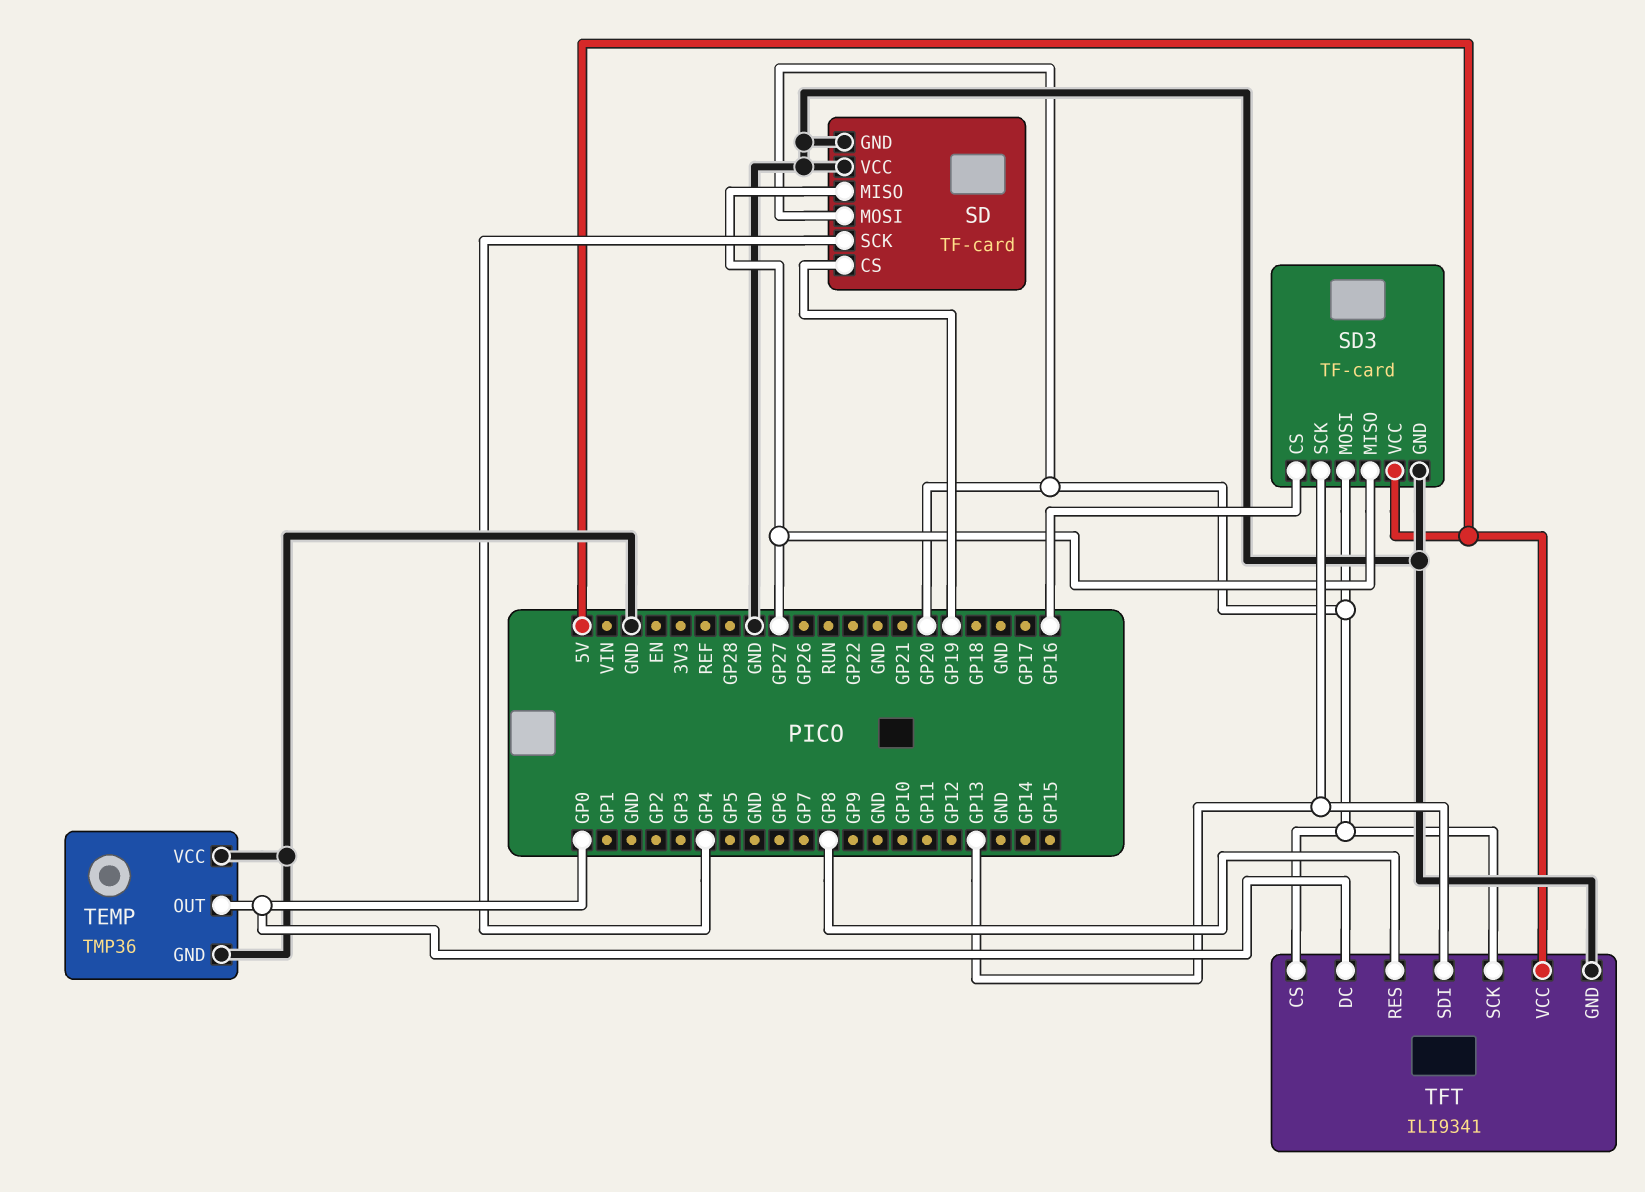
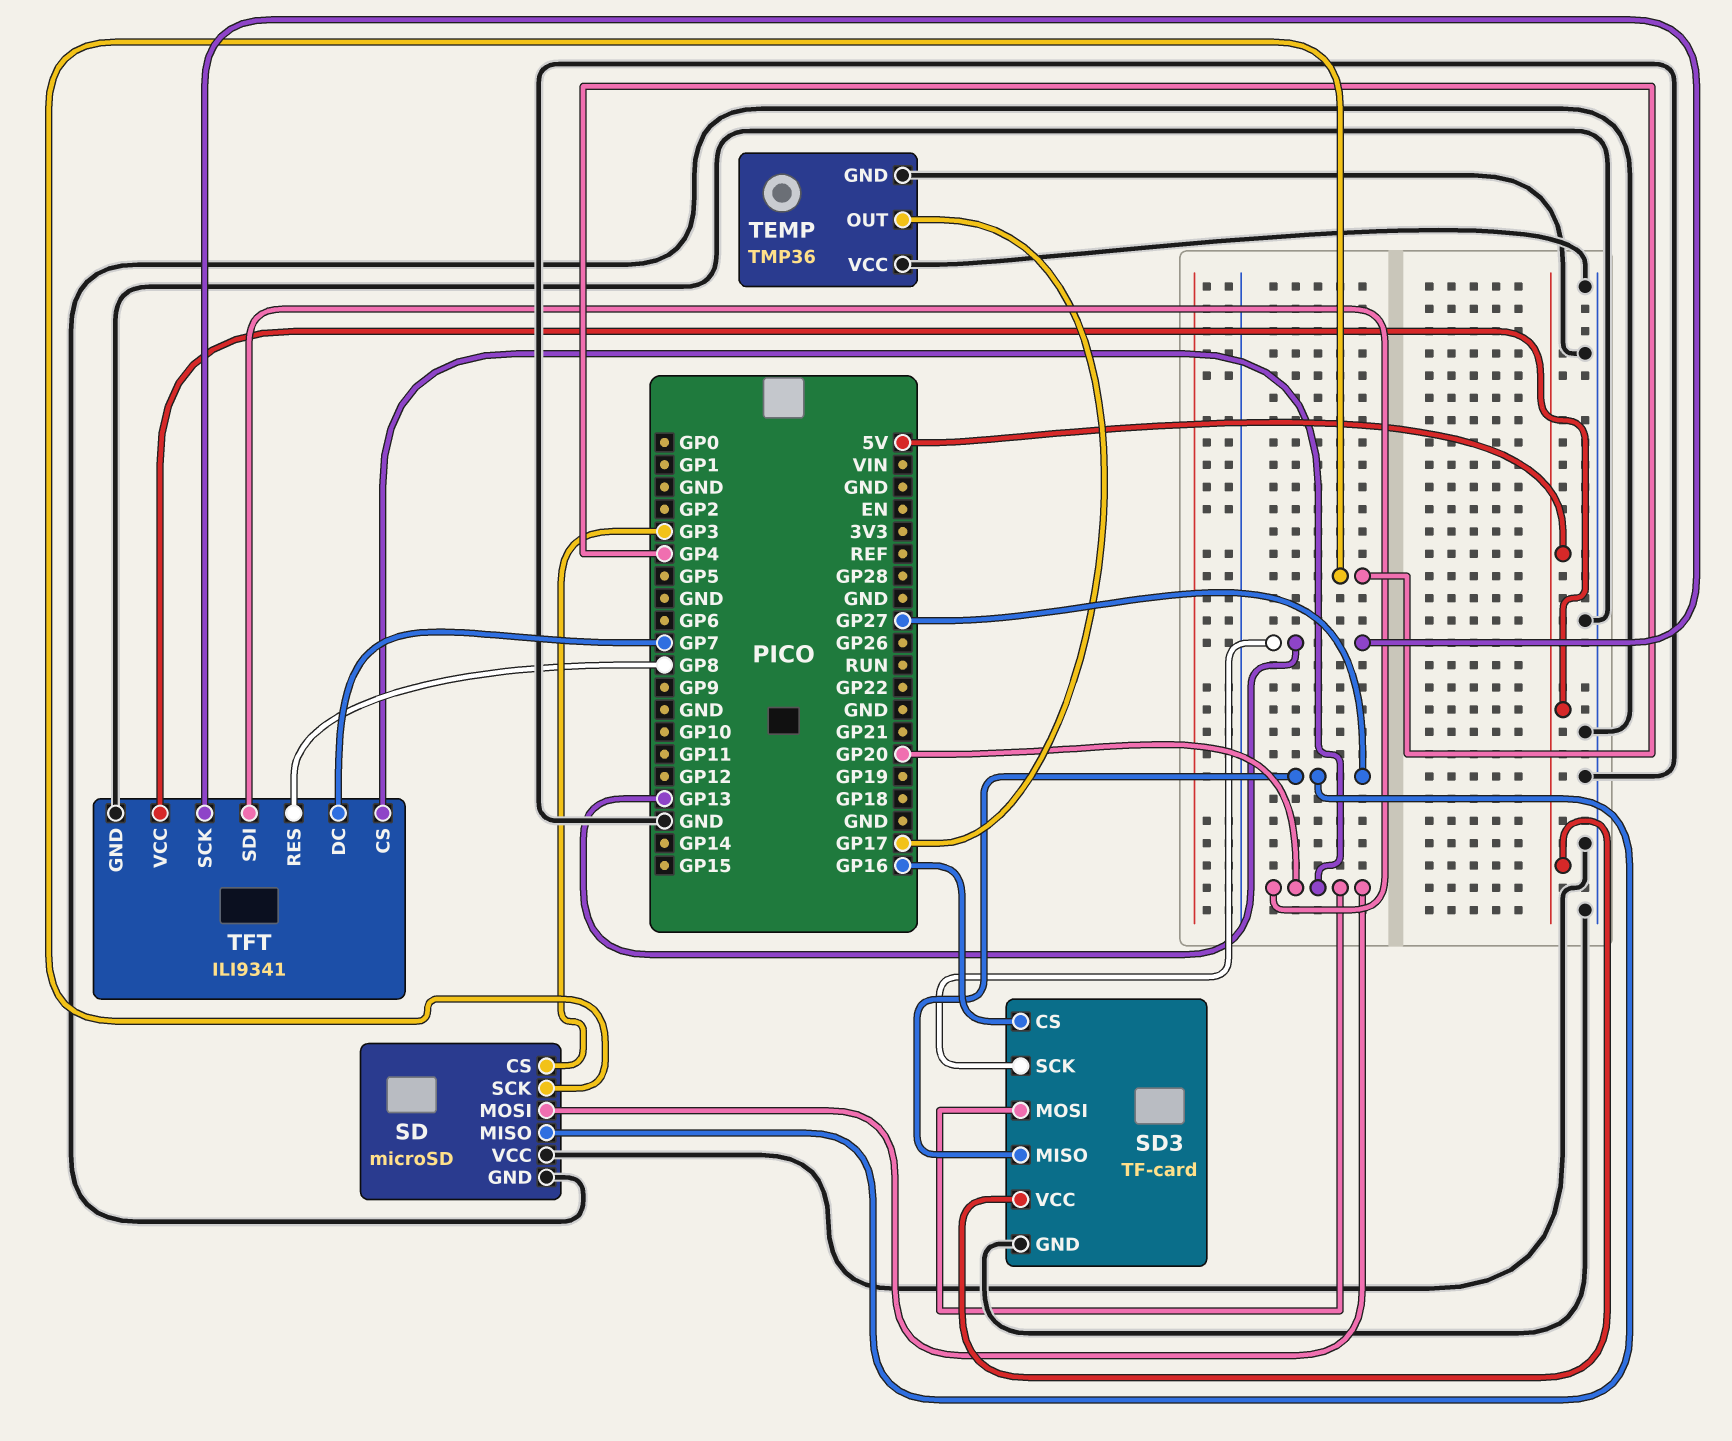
SD: TF-card -> microSD
SD pin CS: GP19 -> GP3
TEMP pin OUT: GP0 -> GP17
TFT pin DC: GP0 -> GP7
TFT pin SCK: GP20 -> GP13
TFT pin SDI: GP13 -> GP20

